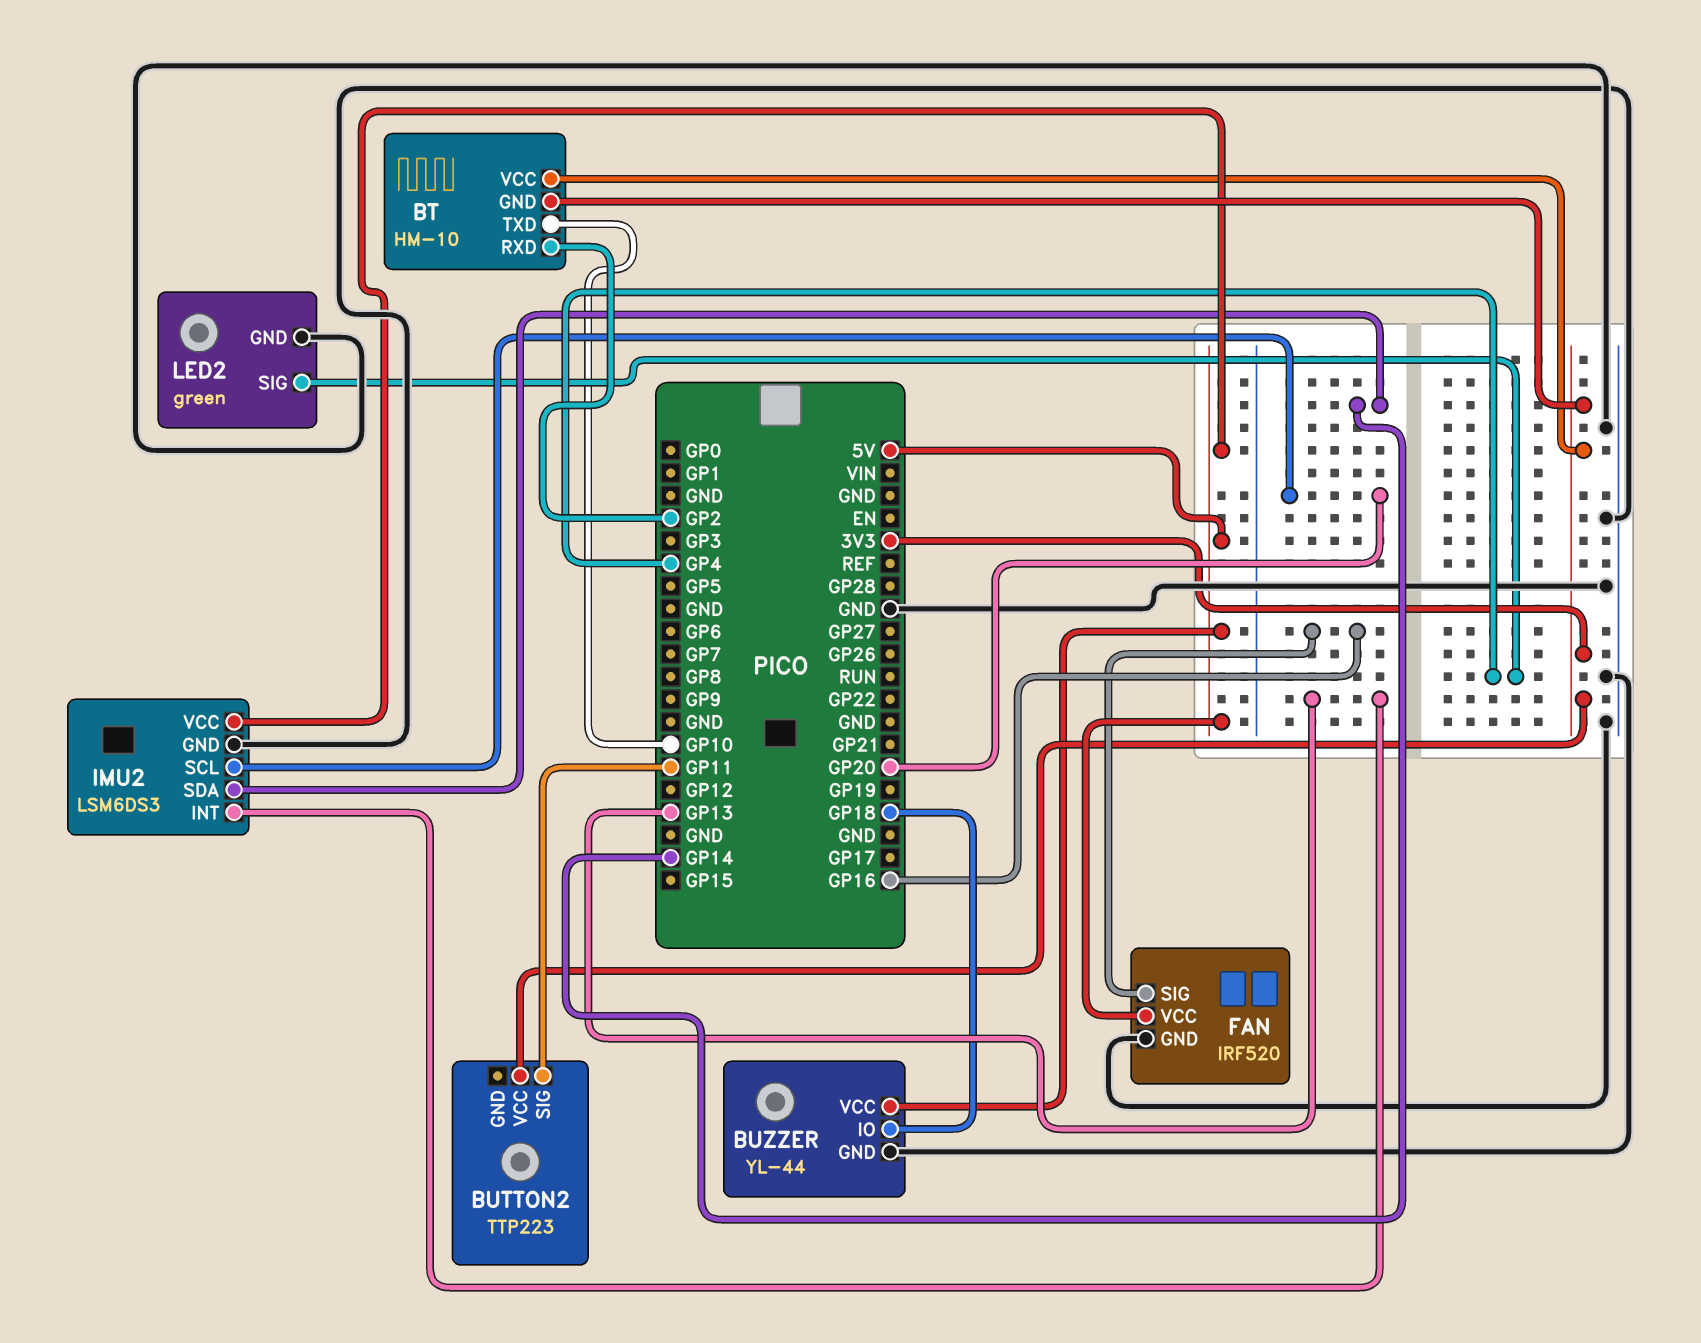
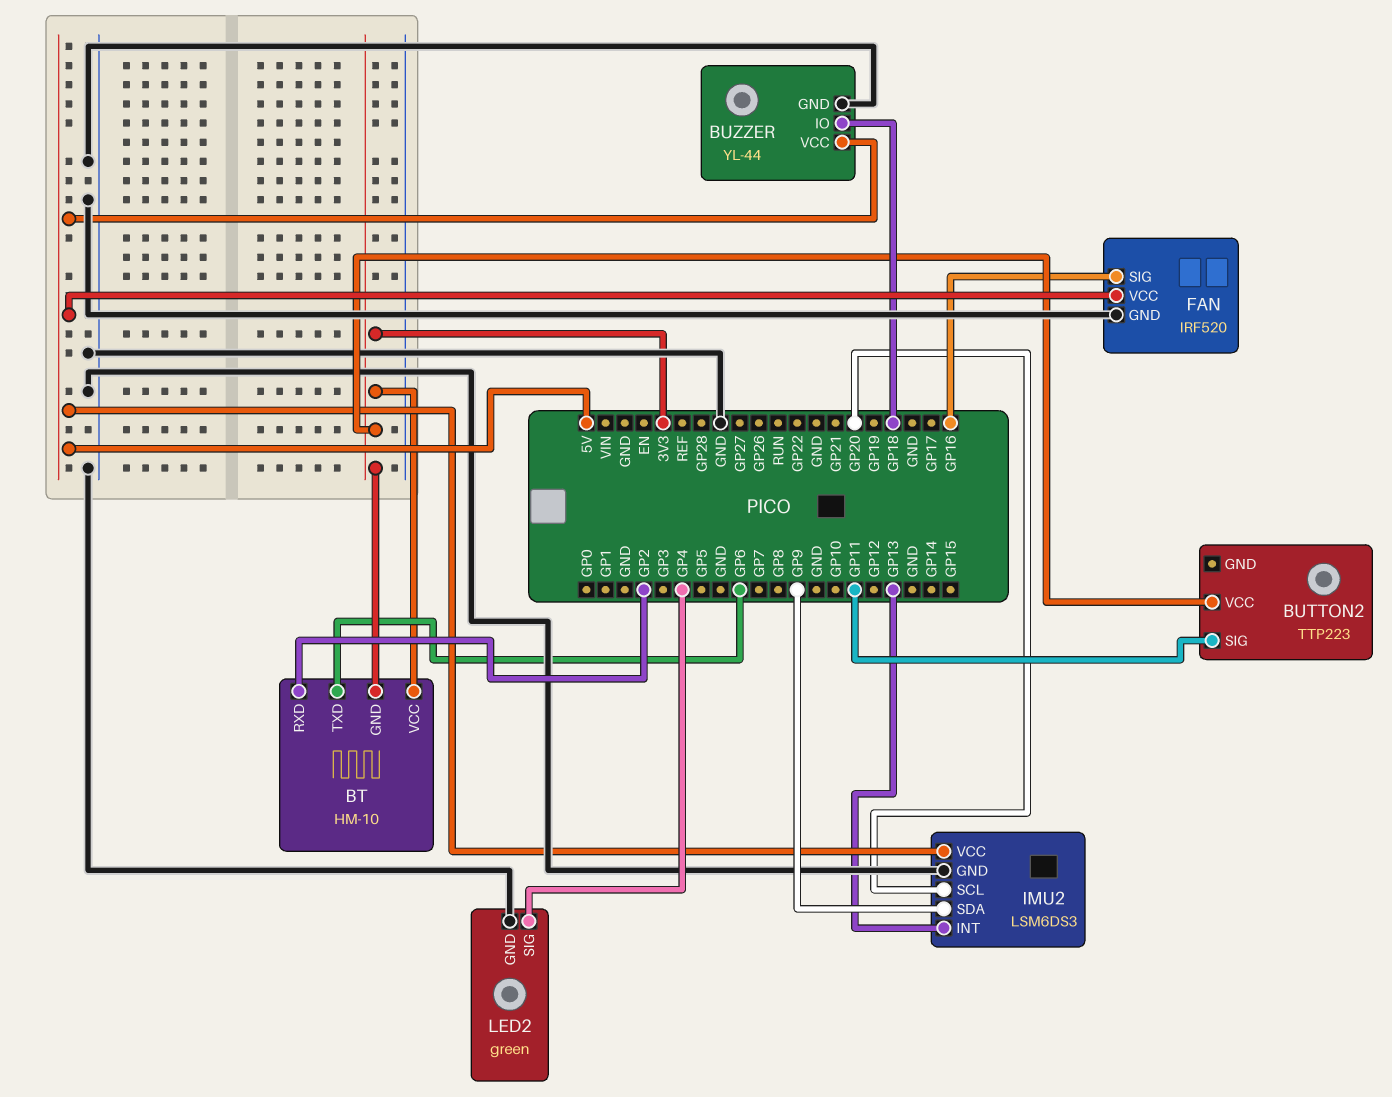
BT pin TXD: GP10 -> GP6
IMU2 pin SDA: GP14 -> GP9

